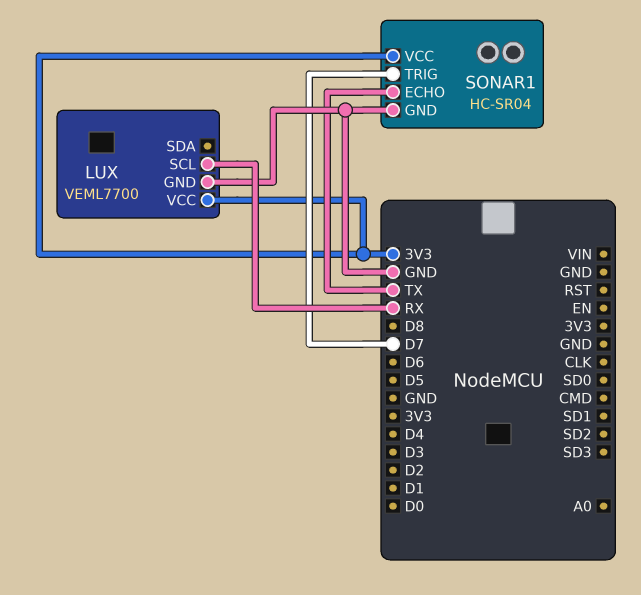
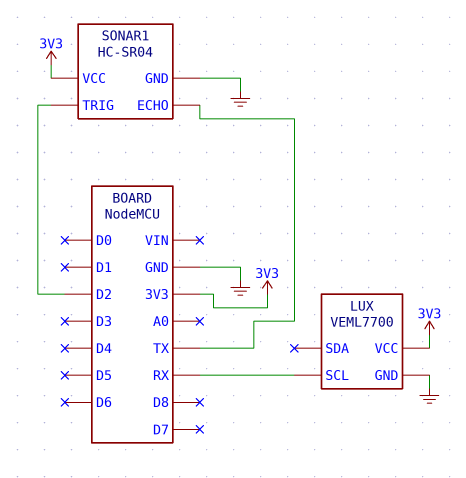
SONAR1 pin TRIG: D7 -> D2

